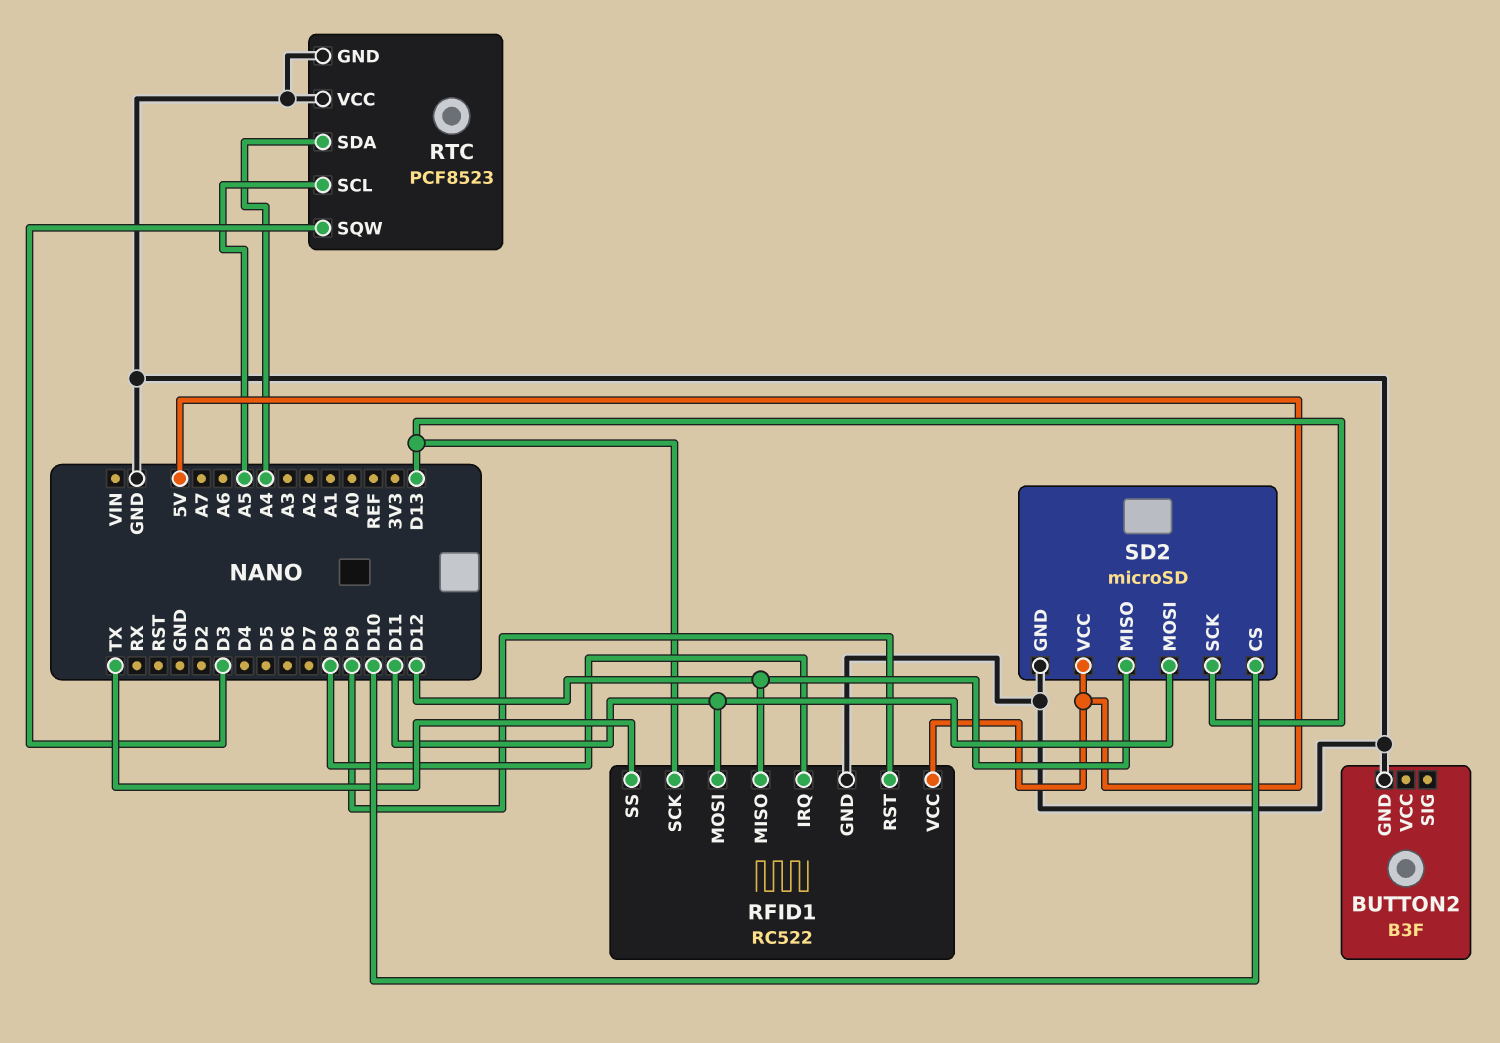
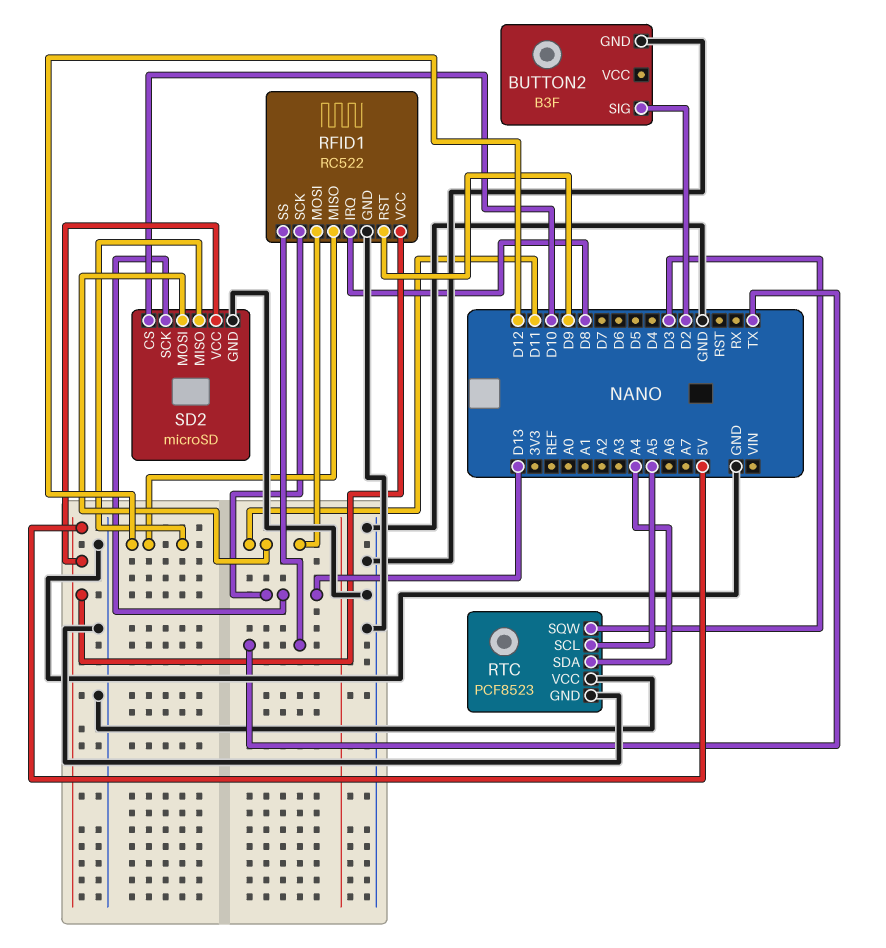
BUTTON2 pin SIG: none -> D2

